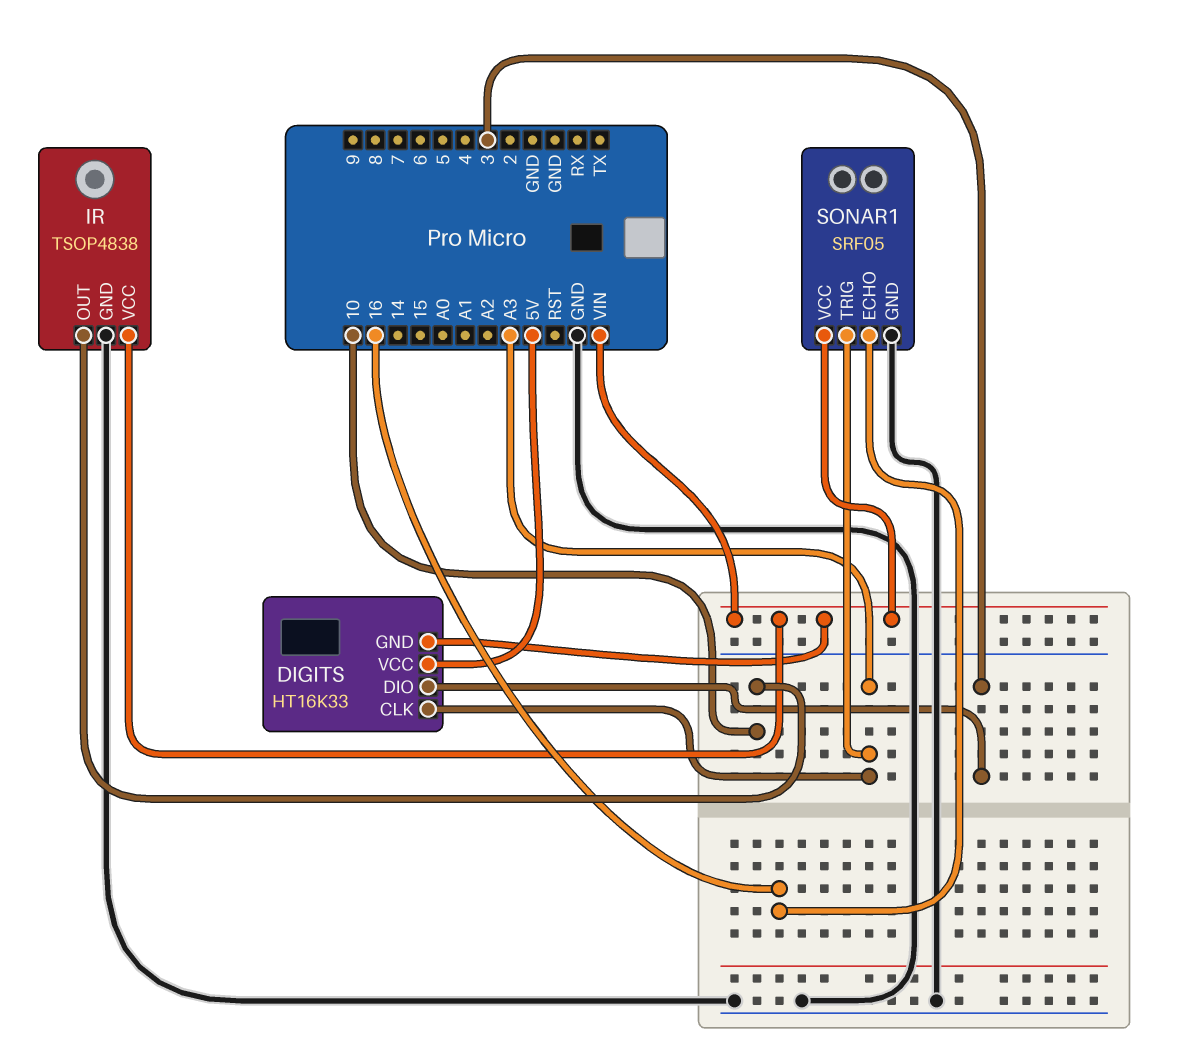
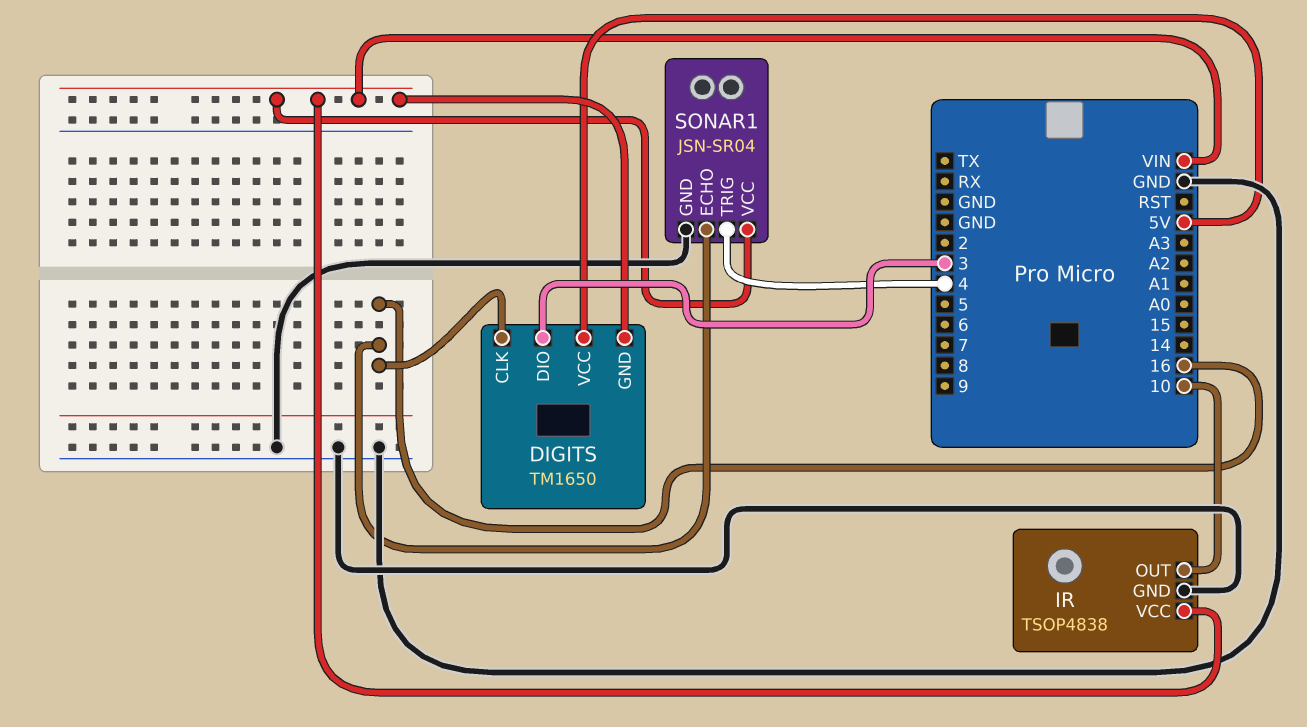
DIGITS: HT16K33 -> TM1650
DIGITS pin CLK: A3 -> 16
SONAR1: SRF05 -> JSN-SR04
SONAR1 pin TRIG: A3 -> 4

